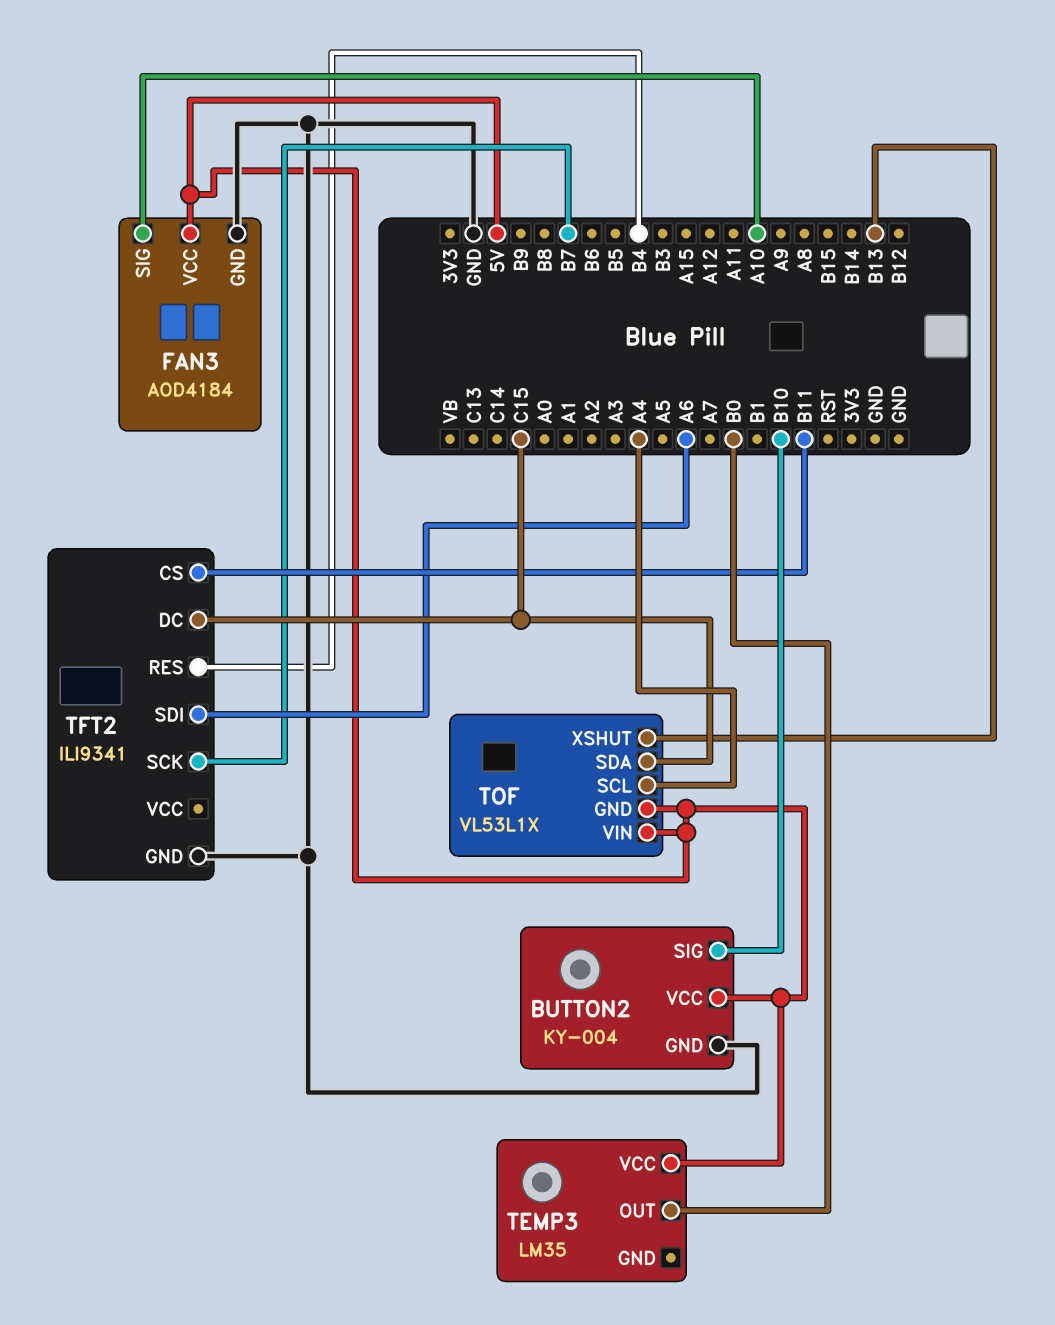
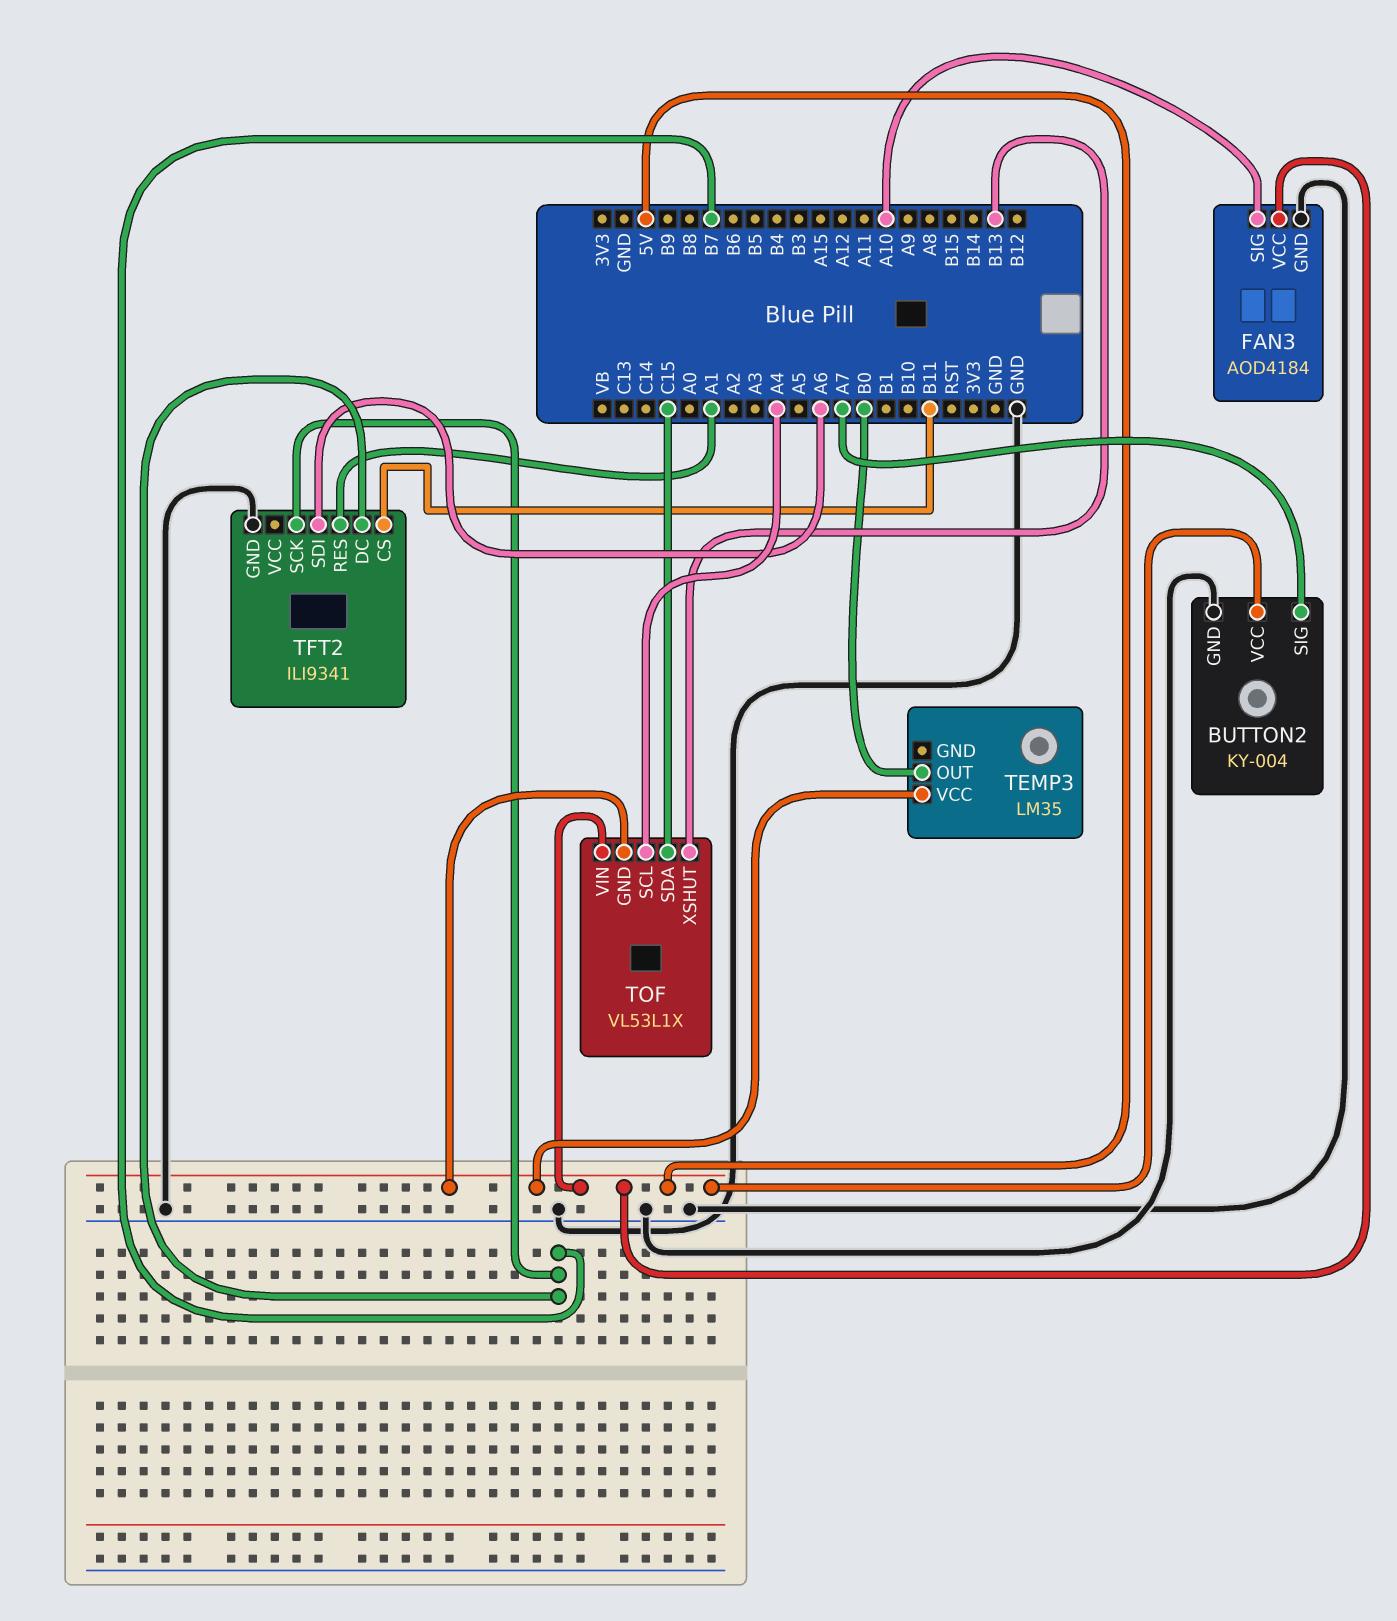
BUTTON2 pin SIG: B10 -> A7
TFT2 pin DC: C15 -> B7
TFT2 pin RES: B4 -> A1

